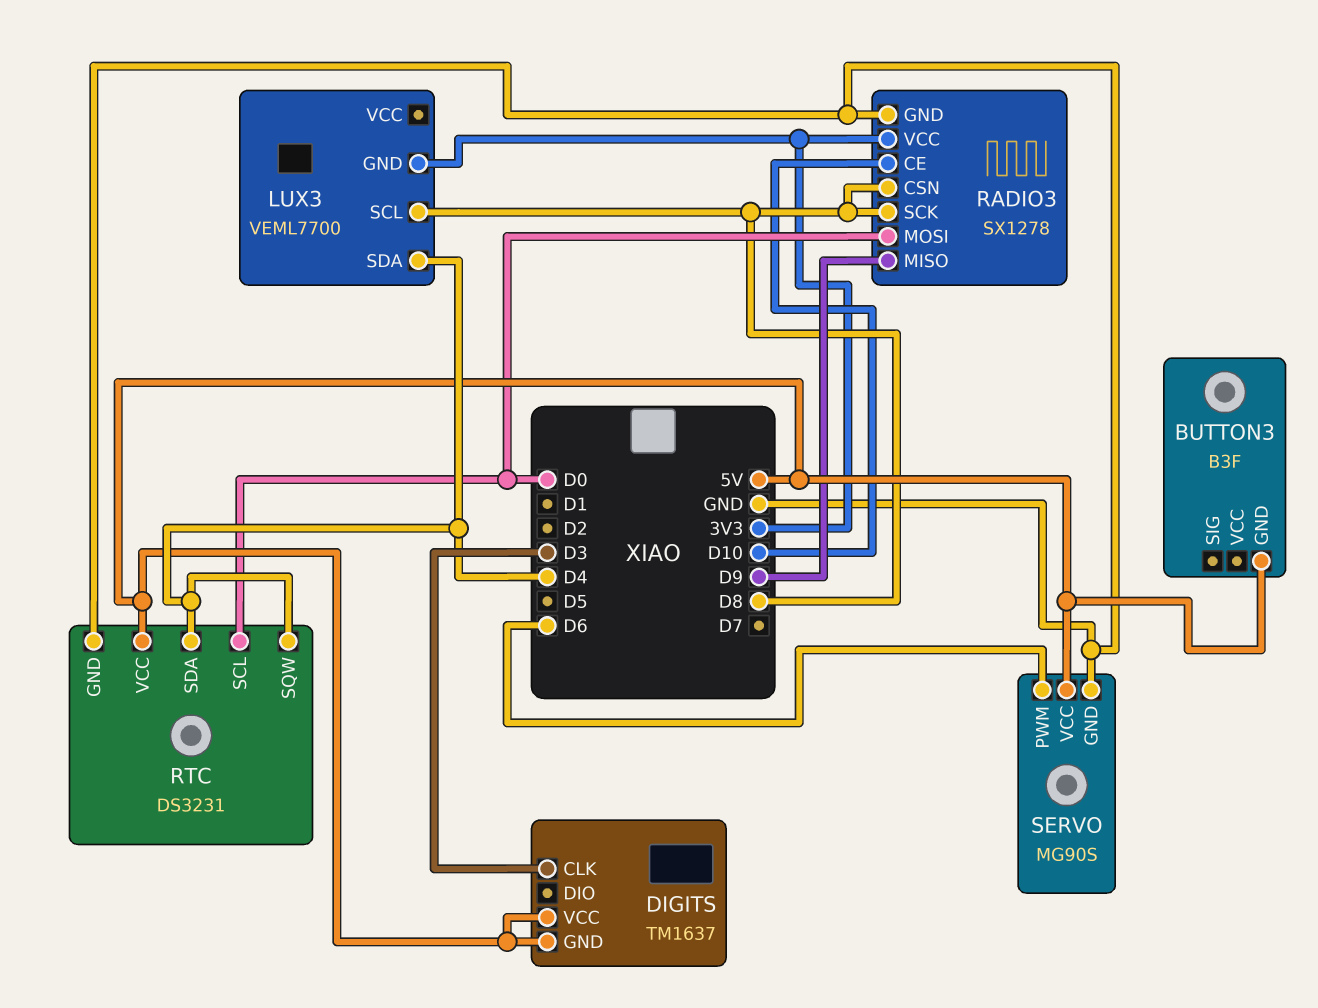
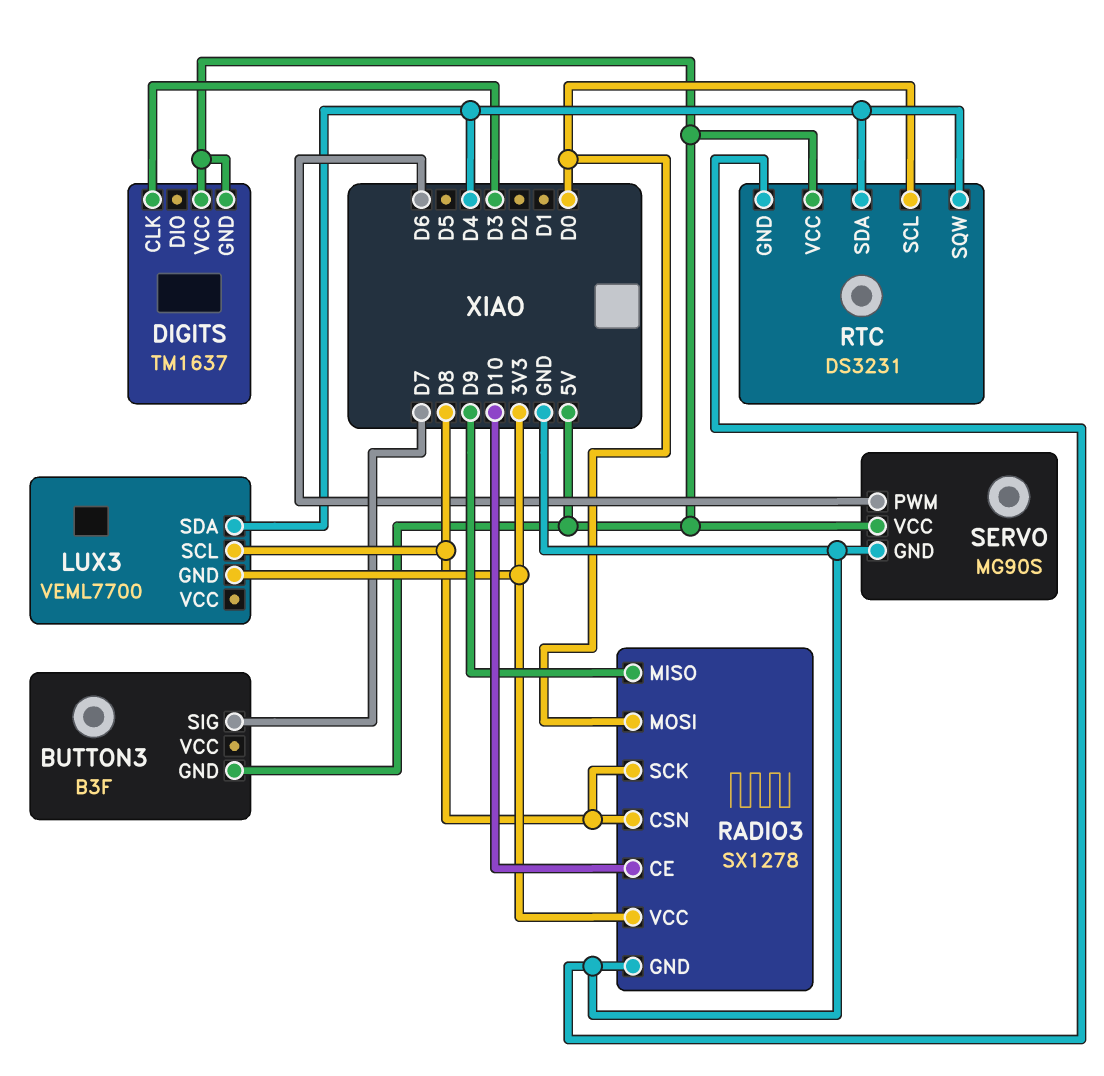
BUTTON3 pin SIG: none -> D7

